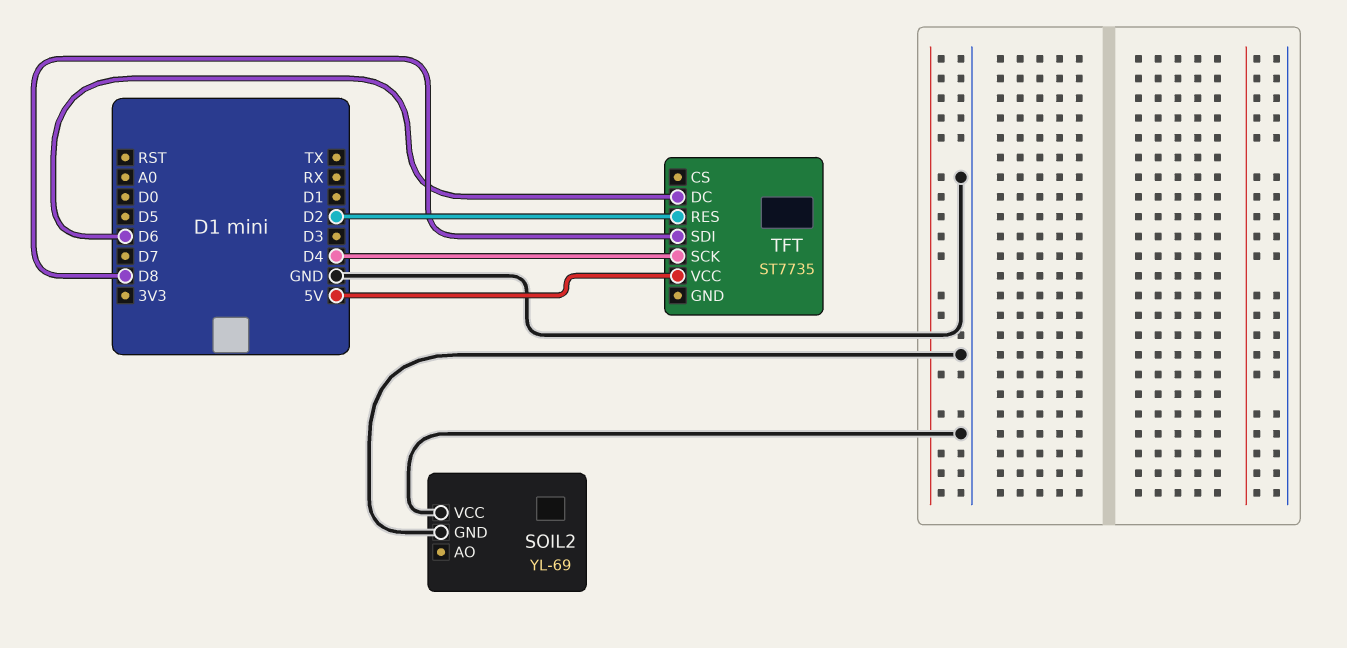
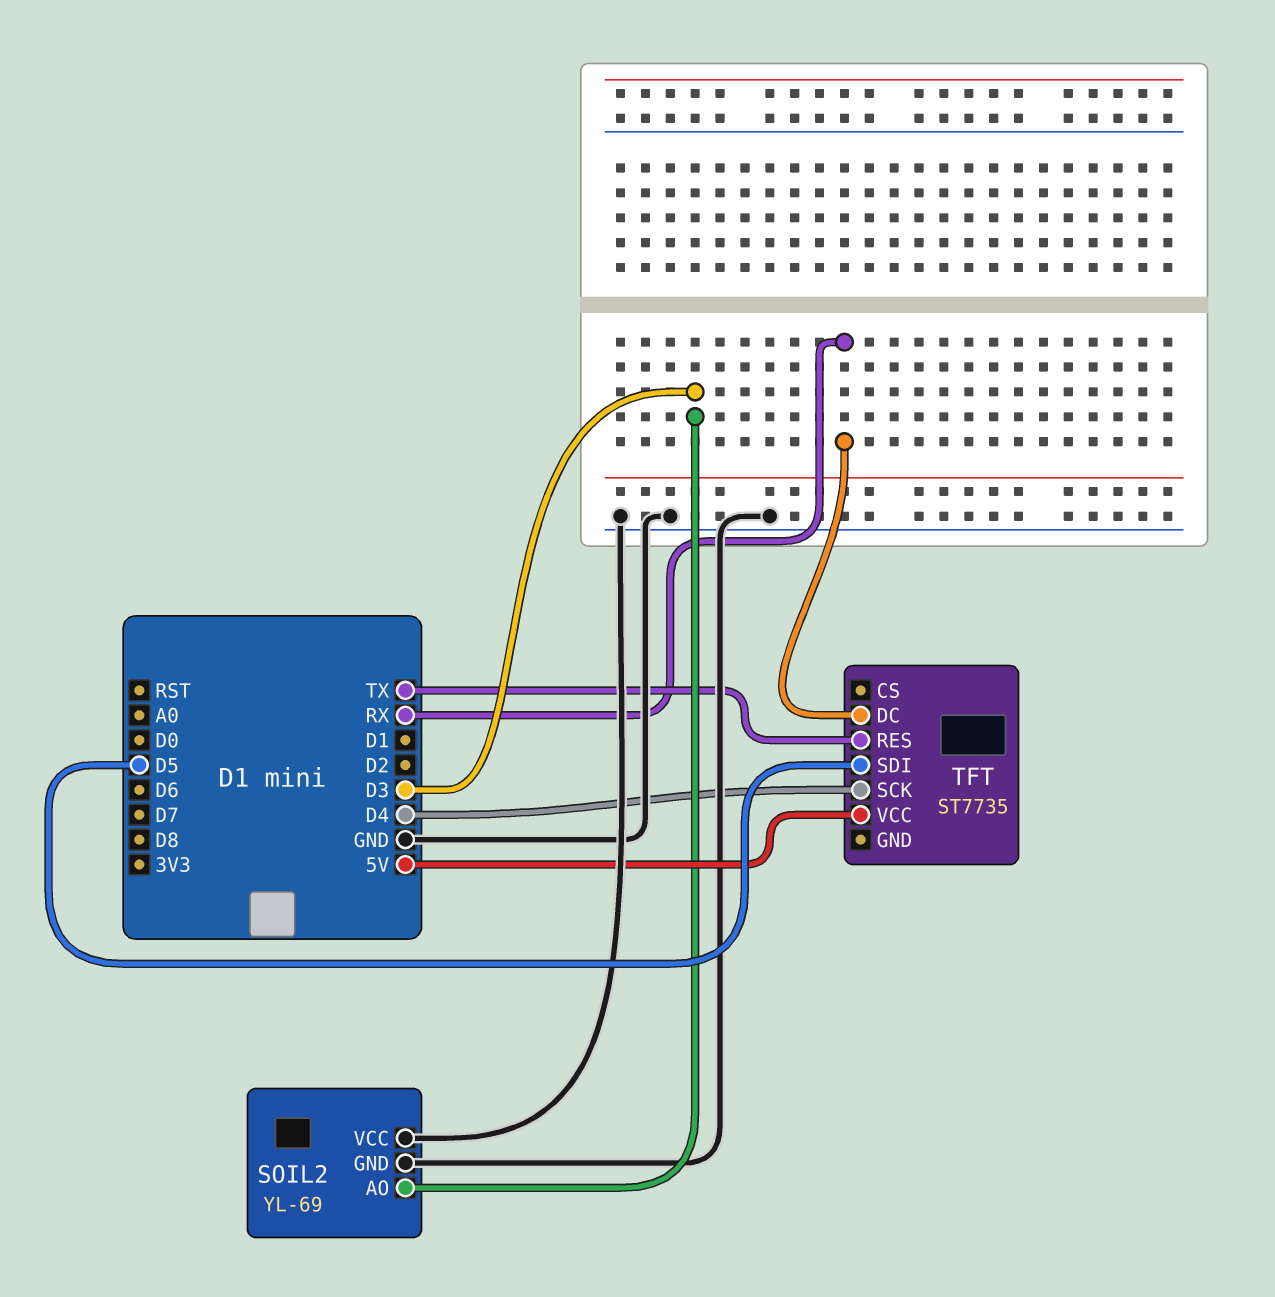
SOIL2 pin AO: none -> D3
TFT pin DC: D6 -> RX
TFT pin RES: D2 -> TX
TFT pin SDI: D8 -> D5

